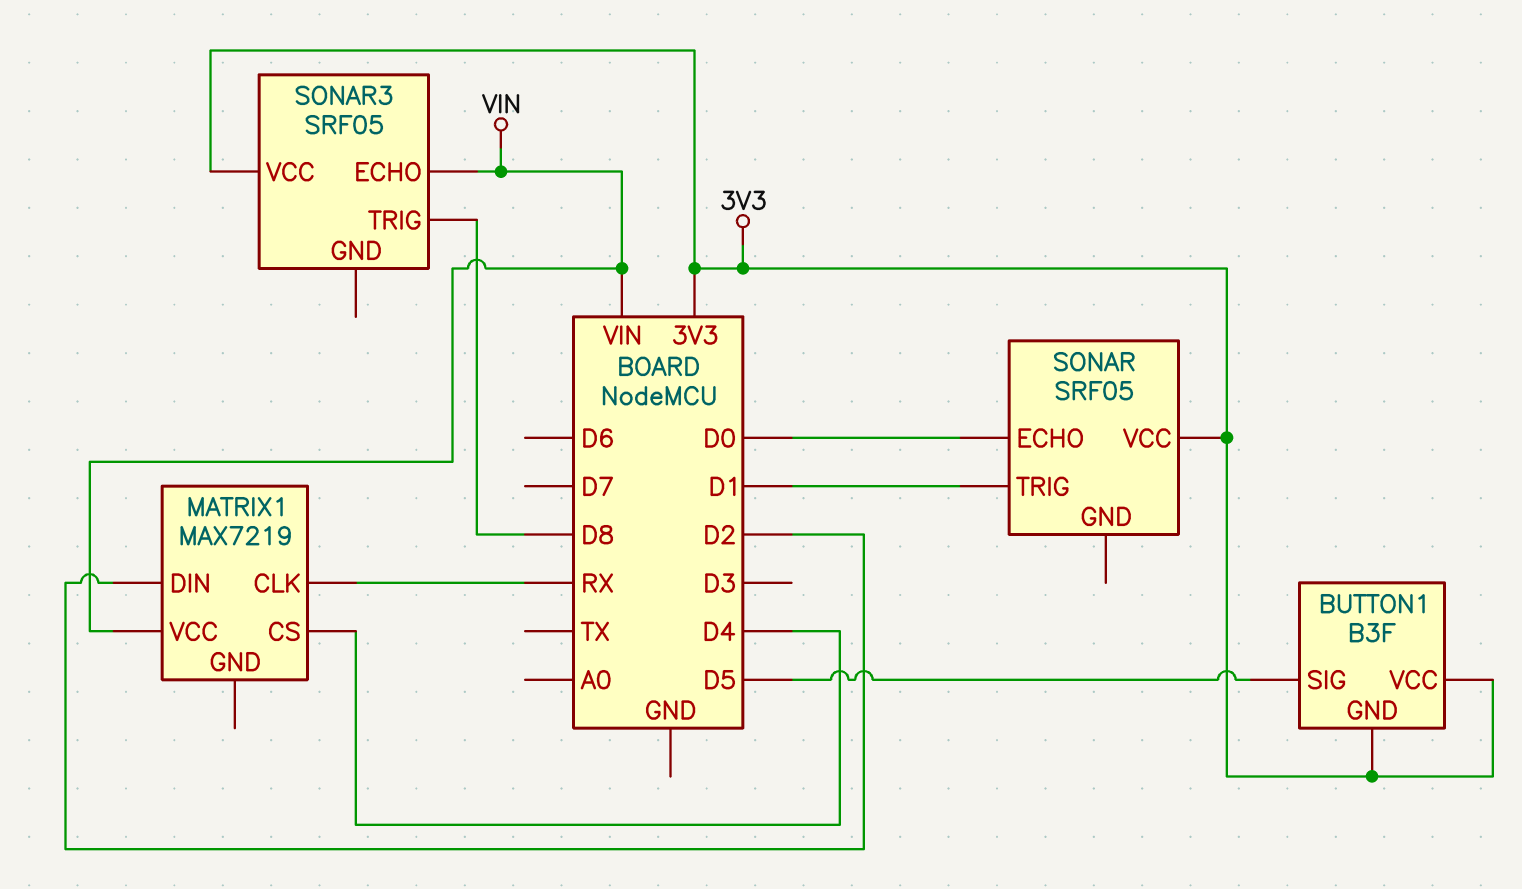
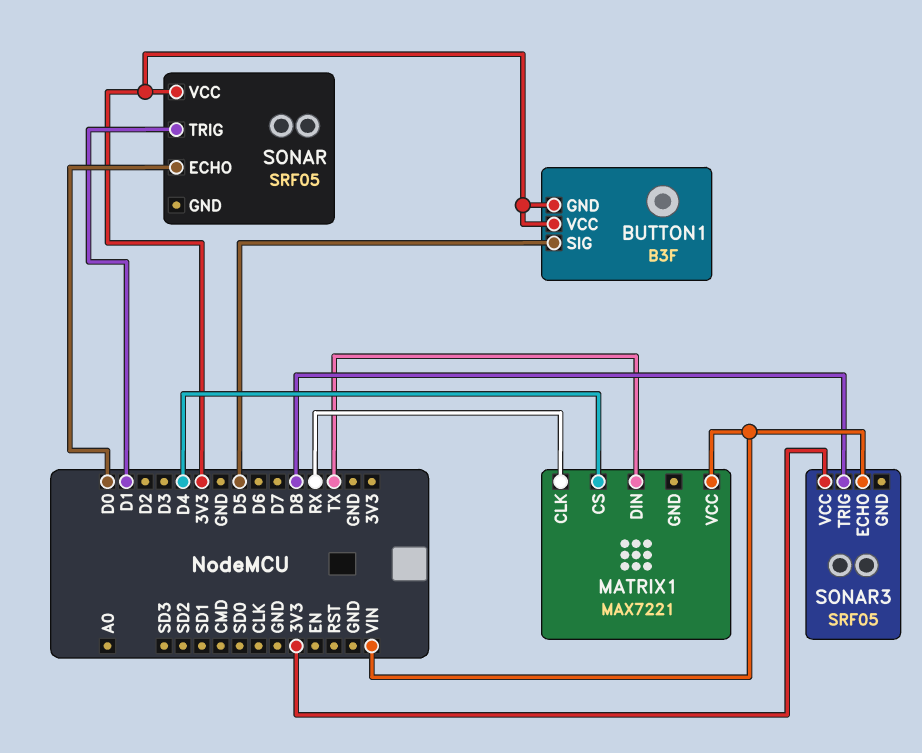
MATRIX1: MAX7219 -> MAX7221
MATRIX1 pin DIN: D2 -> TX

